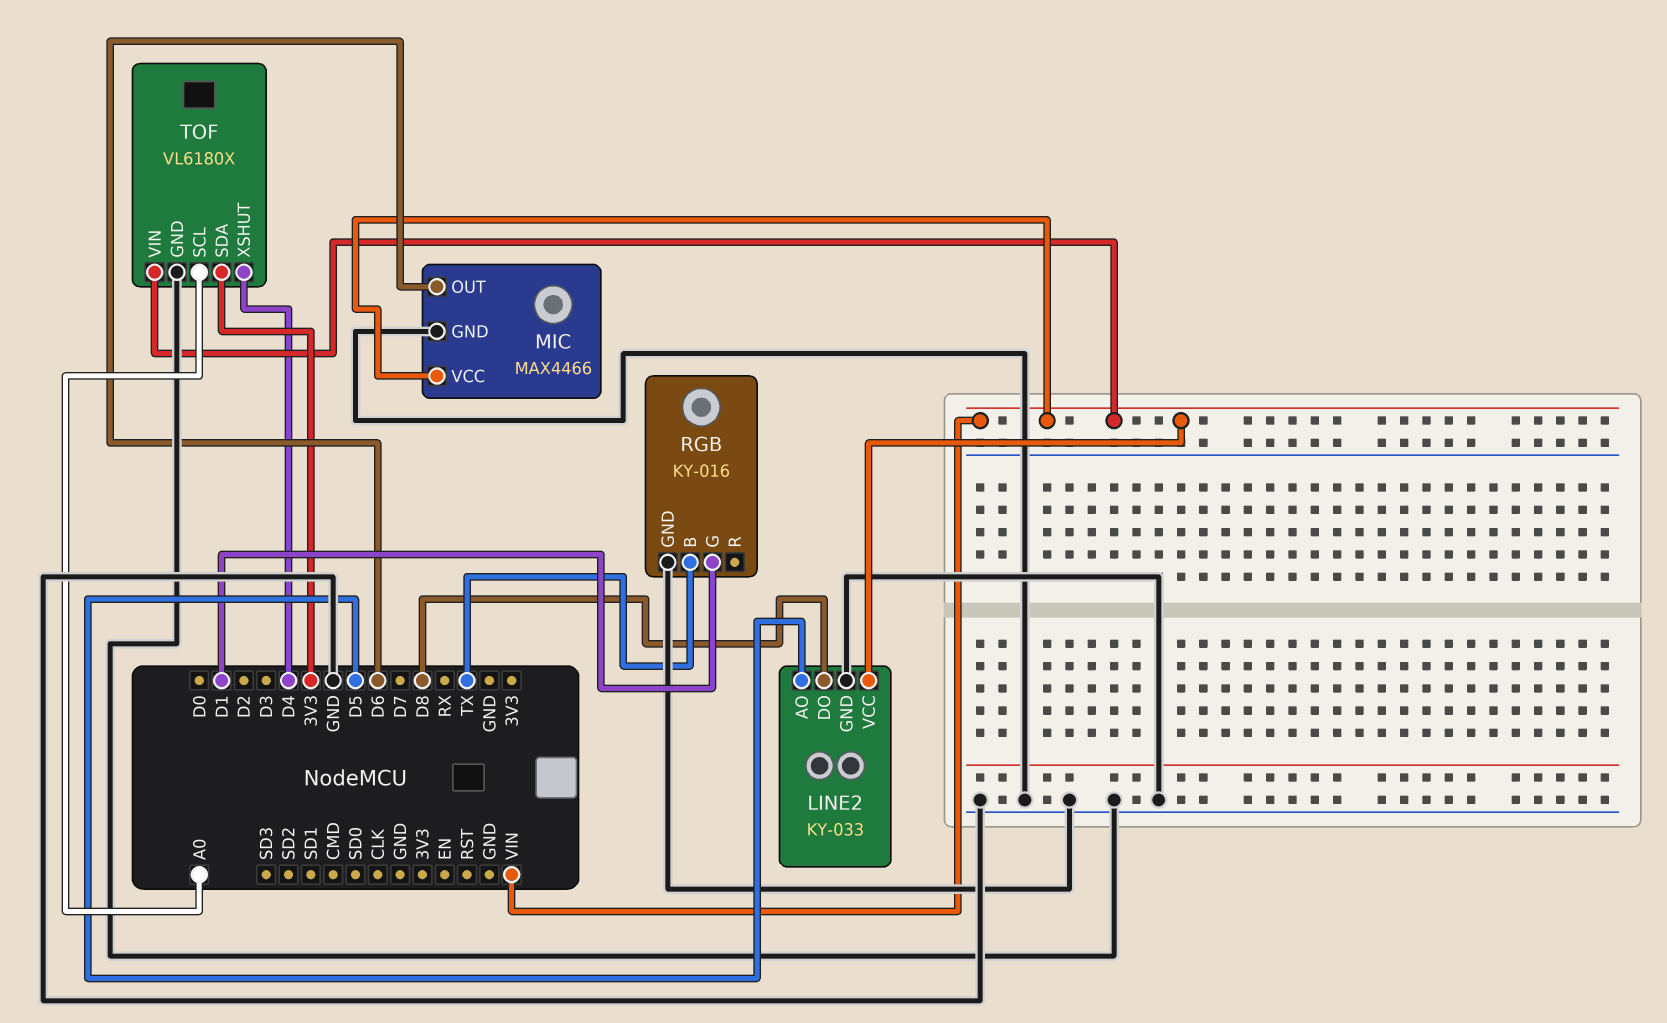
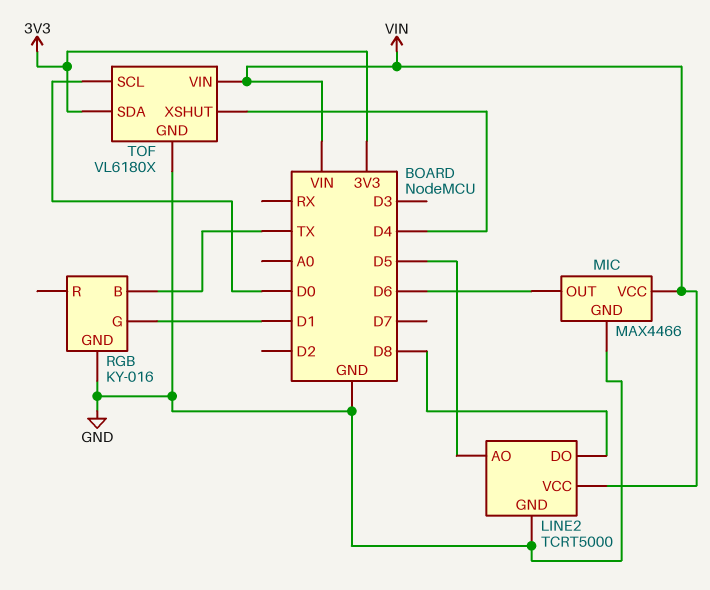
LINE2: KY-033 -> TCRT5000
TOF pin SCL: A0 -> D0

